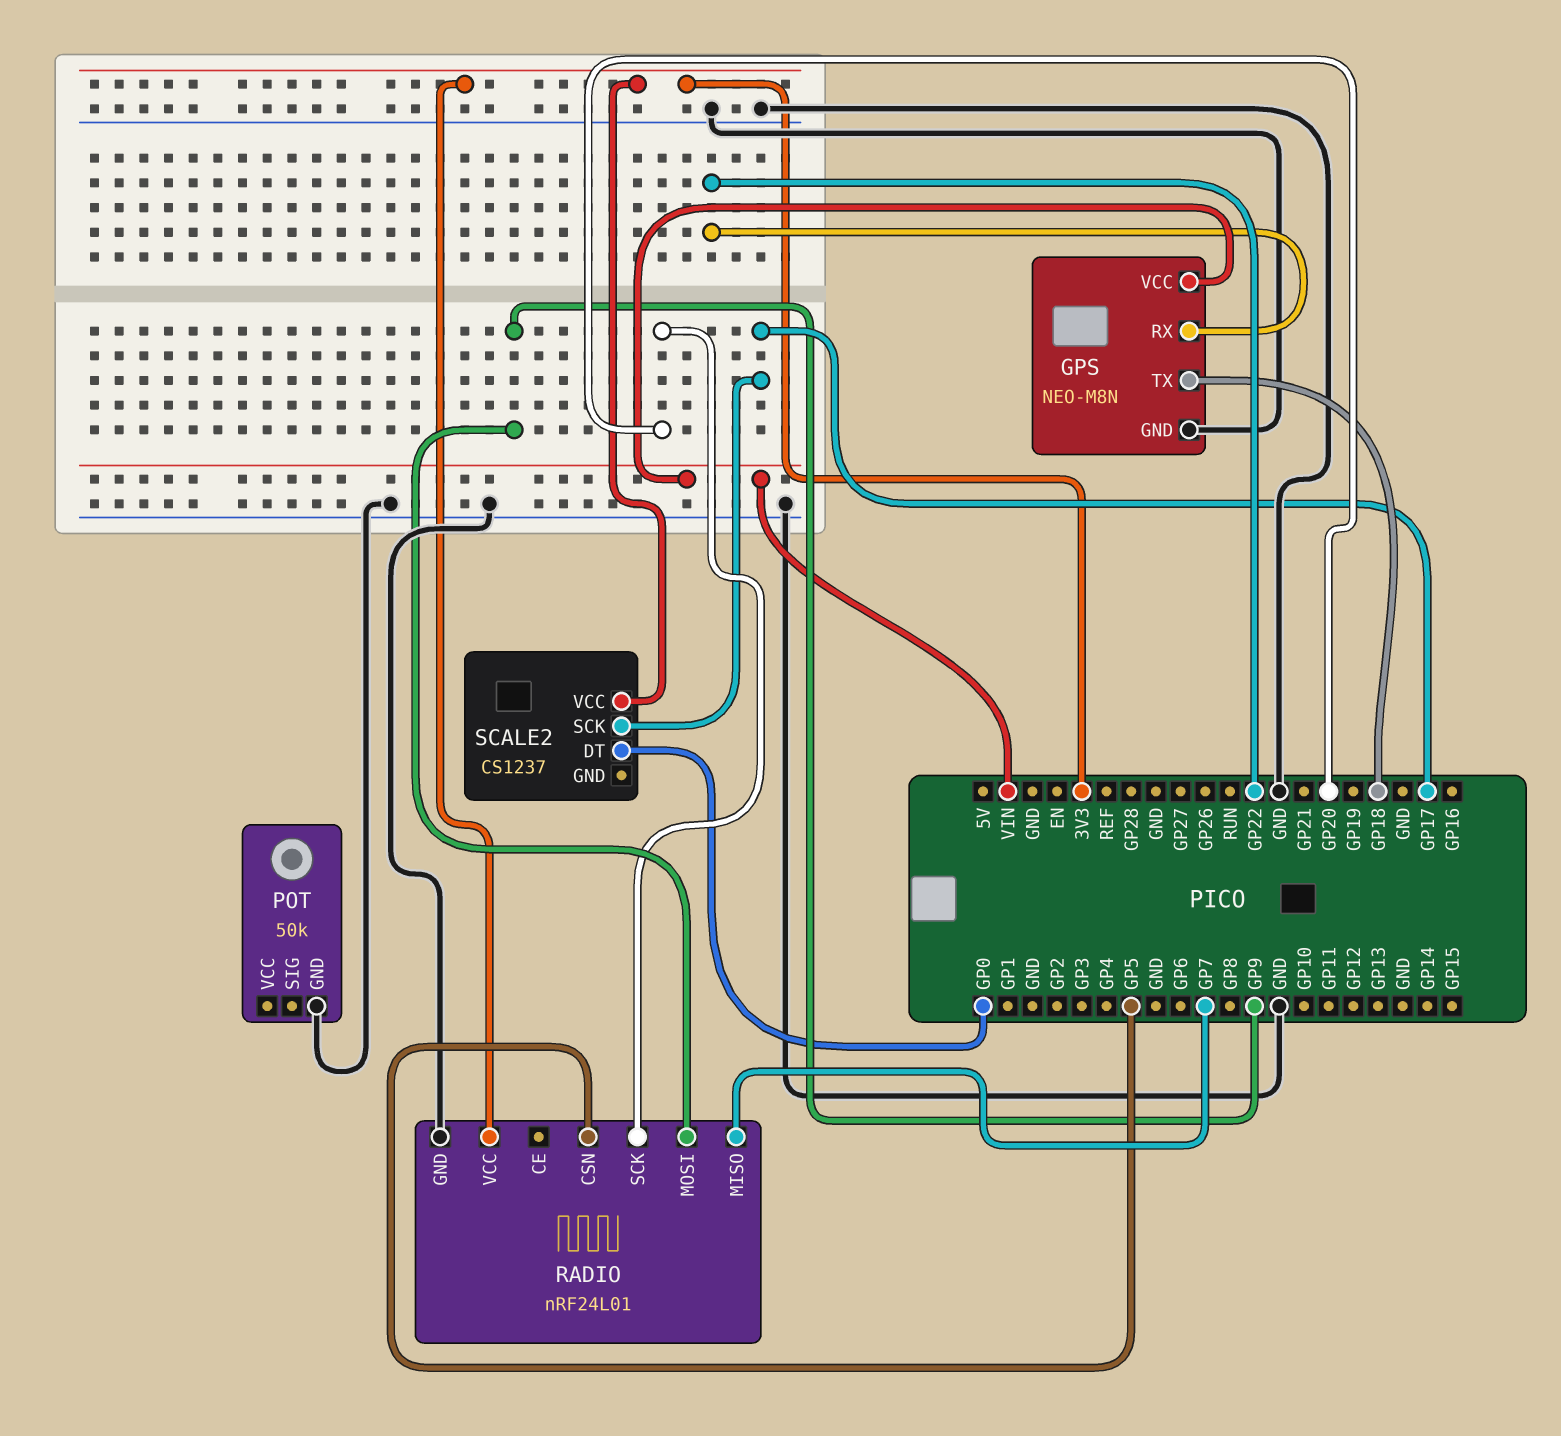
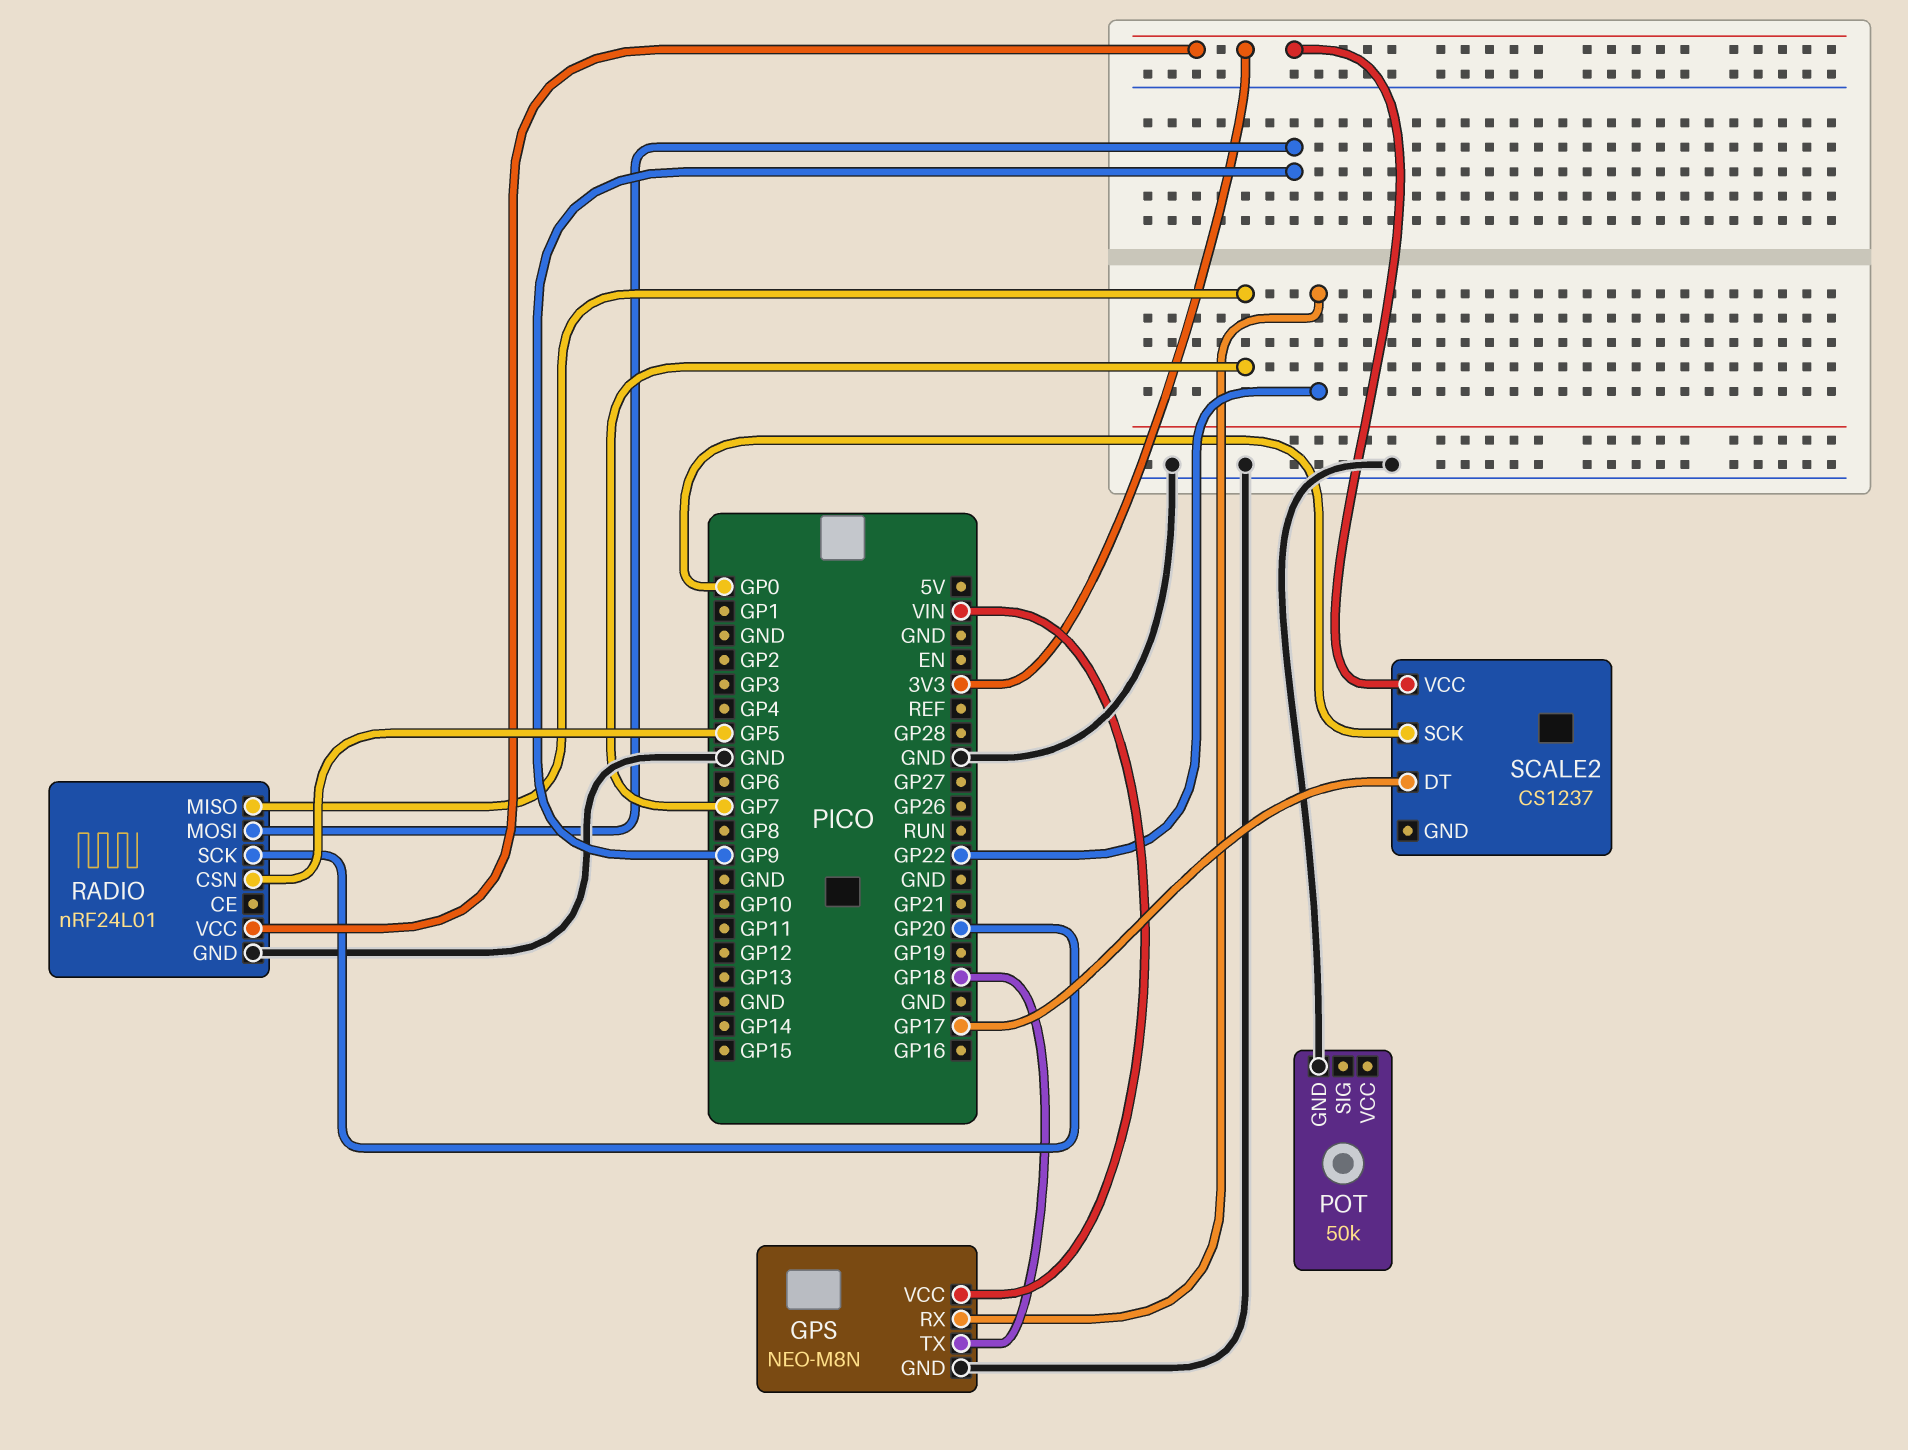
SCALE2 pin DT: GP0 -> GP17
SCALE2 pin SCK: GP17 -> GP0

